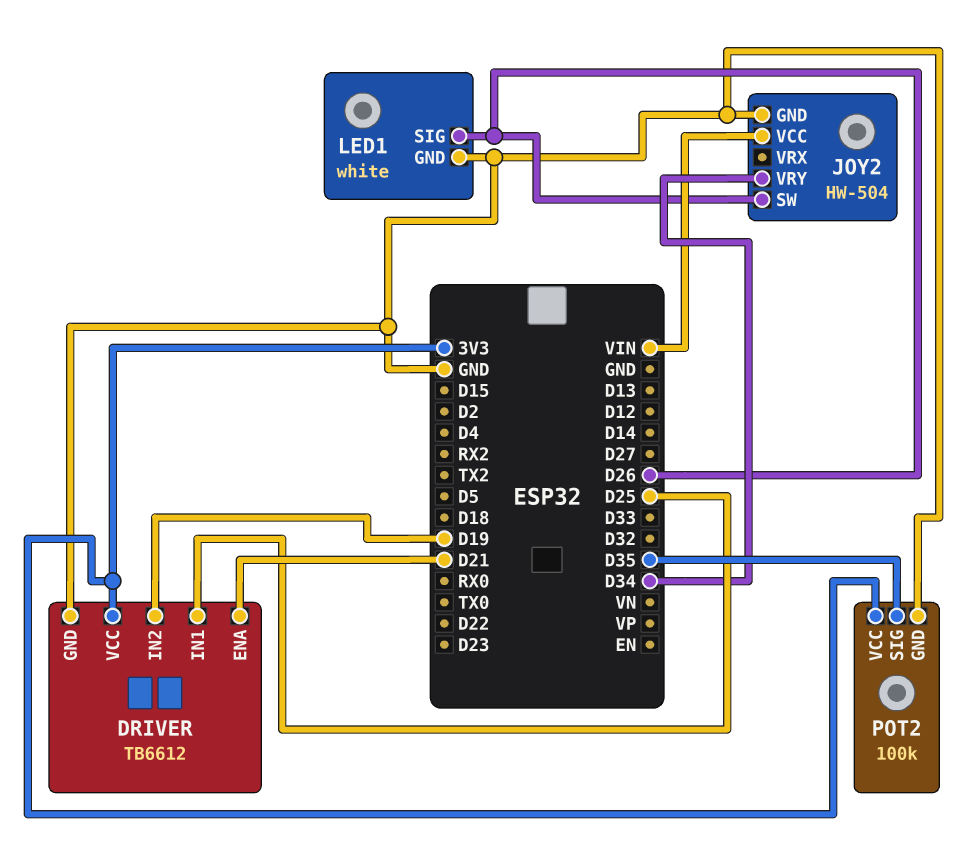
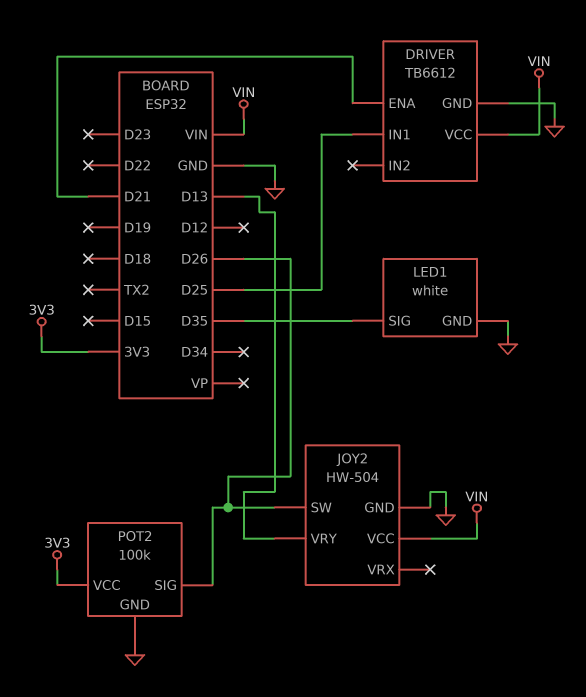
DRIVER pin IN2: D19 -> none
DRIVER pin VCC: 3V3 -> VIN
JOY2 pin VRY: D34 -> D13
LED1 pin SIG: D26 -> D35
POT2 pin SIG: D35 -> D26

